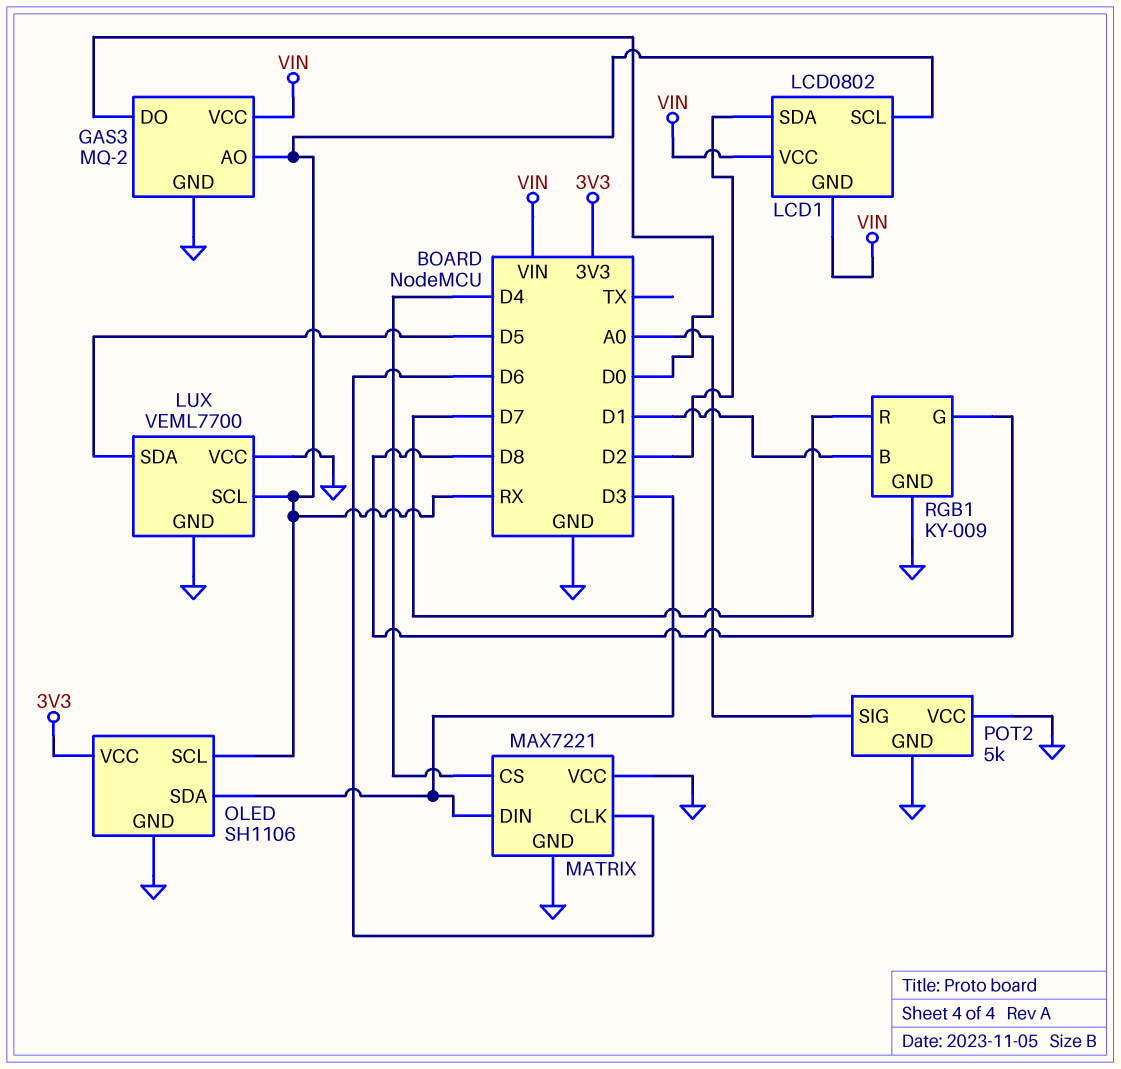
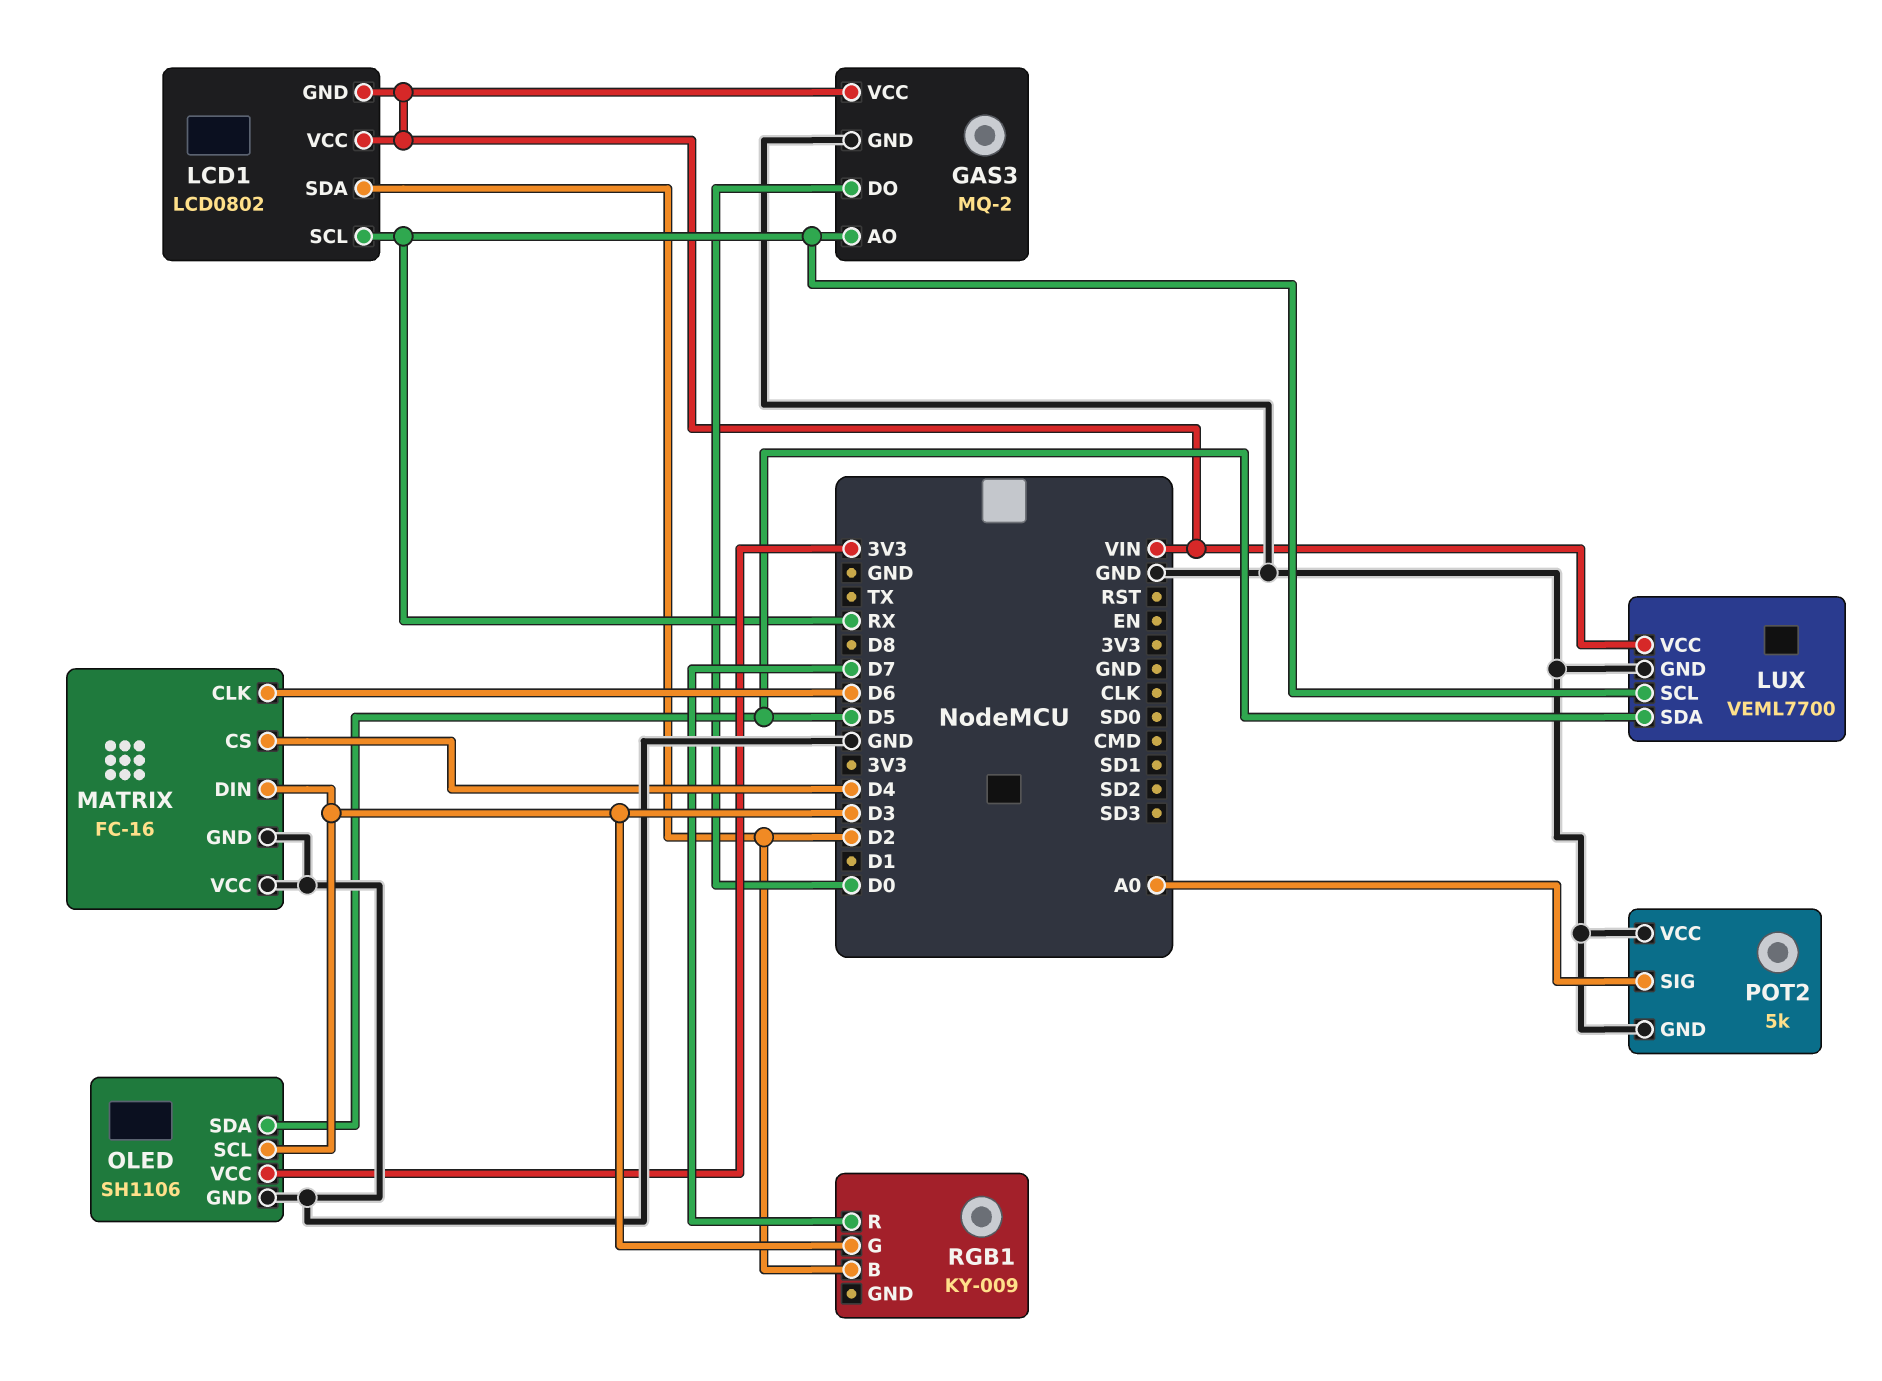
LUX pin VCC: GND -> VIN
MATRIX: MAX7221 -> FC-16
OLED pin SCL: RX -> D3
OLED pin SDA: D3 -> D5
RGB1 pin B: D1 -> D2
RGB1 pin G: D8 -> D3
RGB1 pin GND: GND -> none

